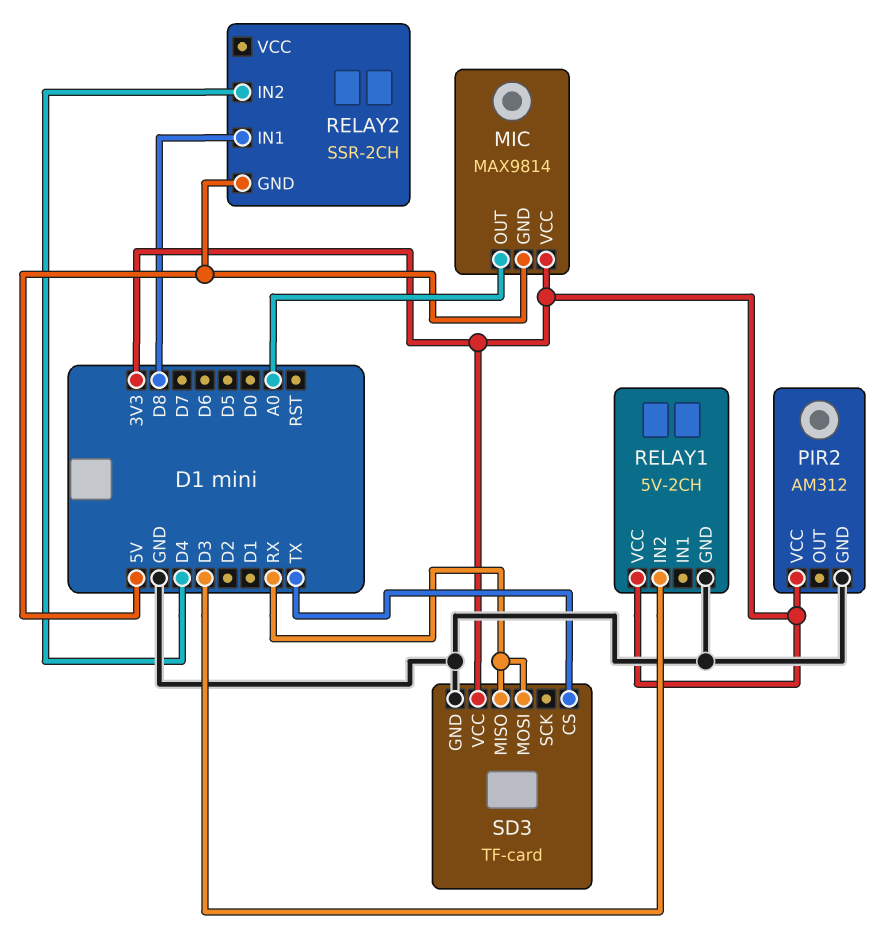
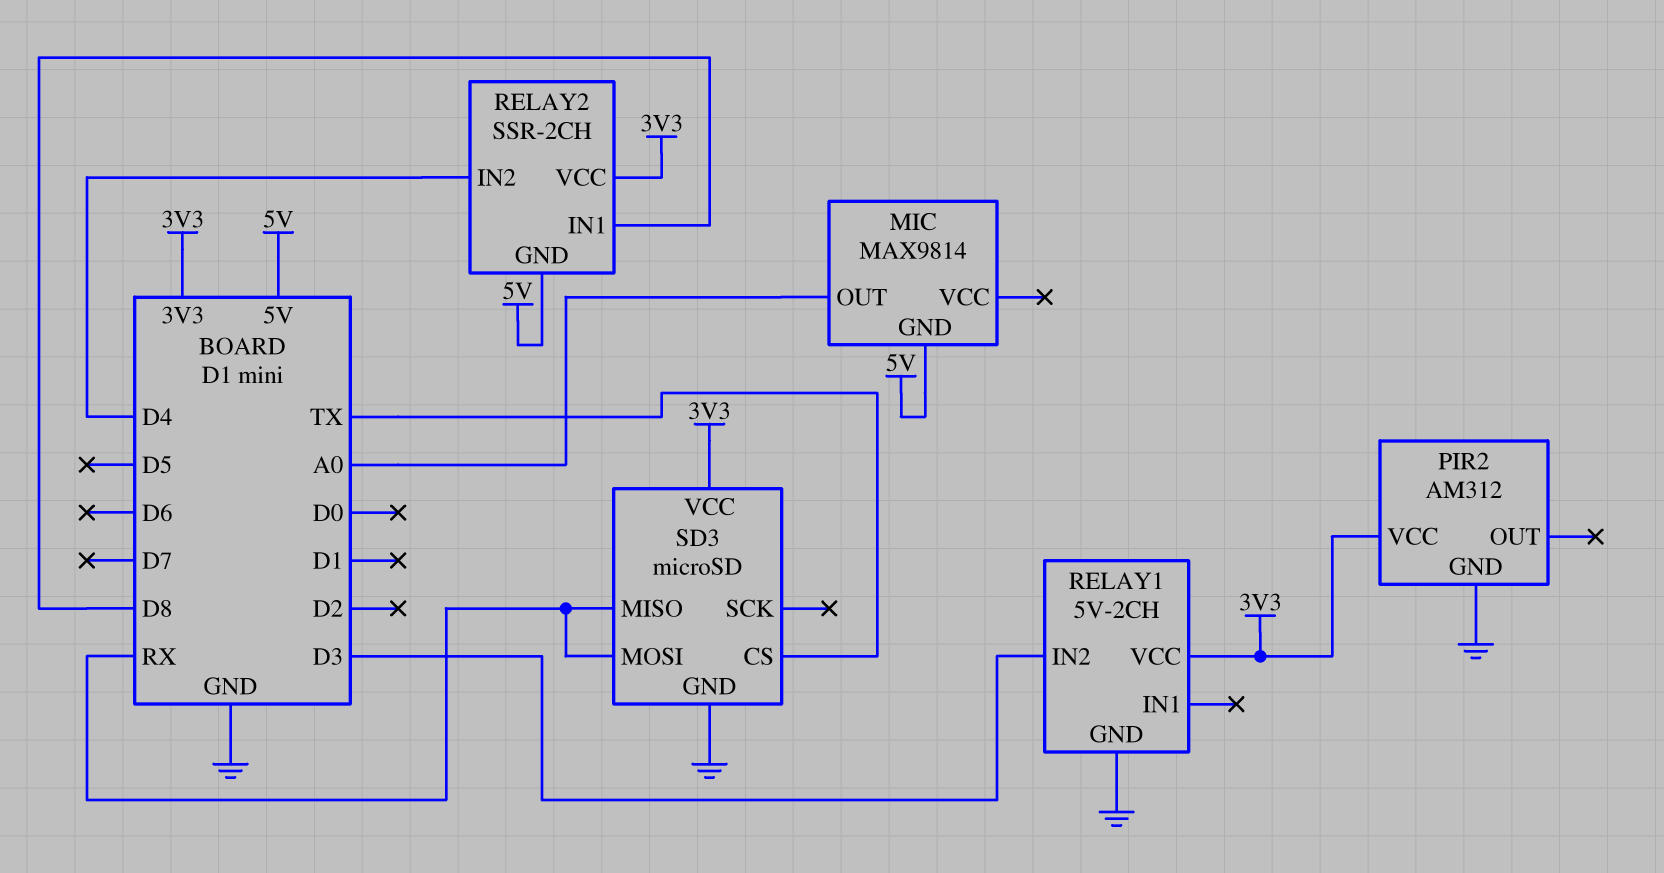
MIC pin VCC: 3V3 -> none
RELAY2 pin VCC: none -> 3V3
SD3: TF-card -> microSD

